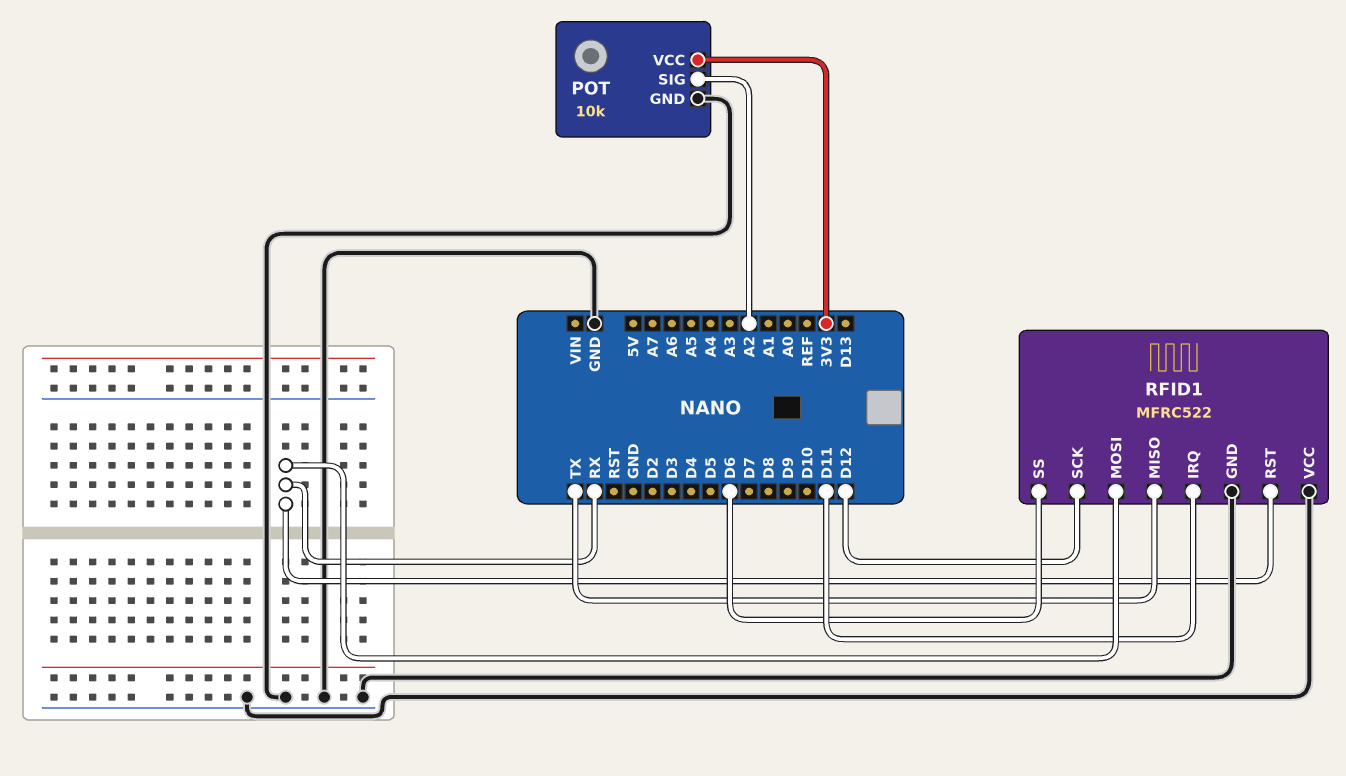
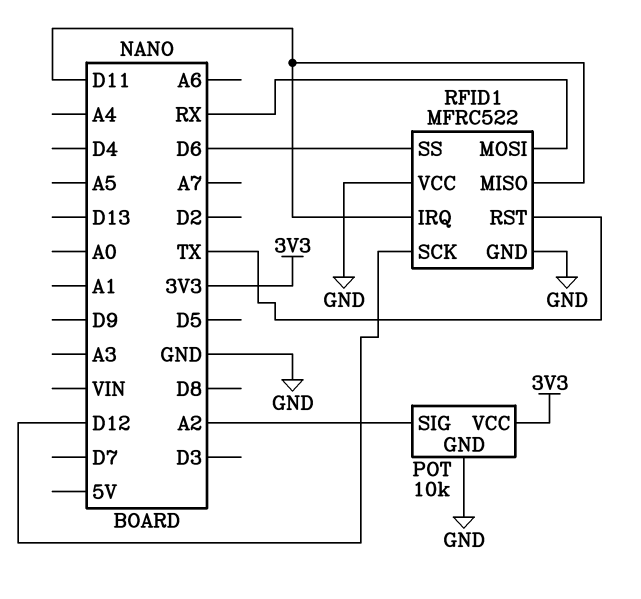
RFID1 pin MISO: TX -> D11
RFID1 pin RST: RX -> TX

